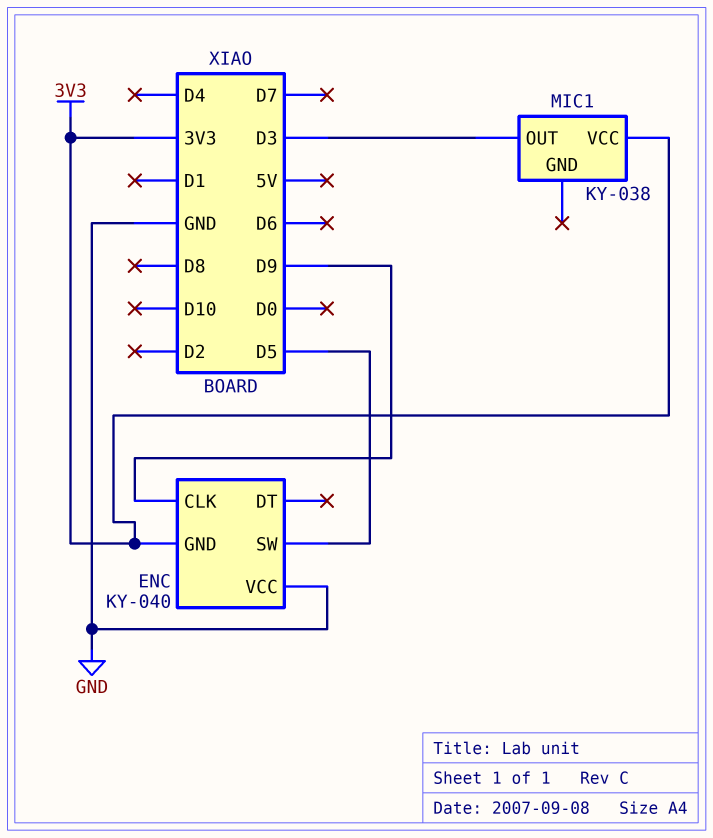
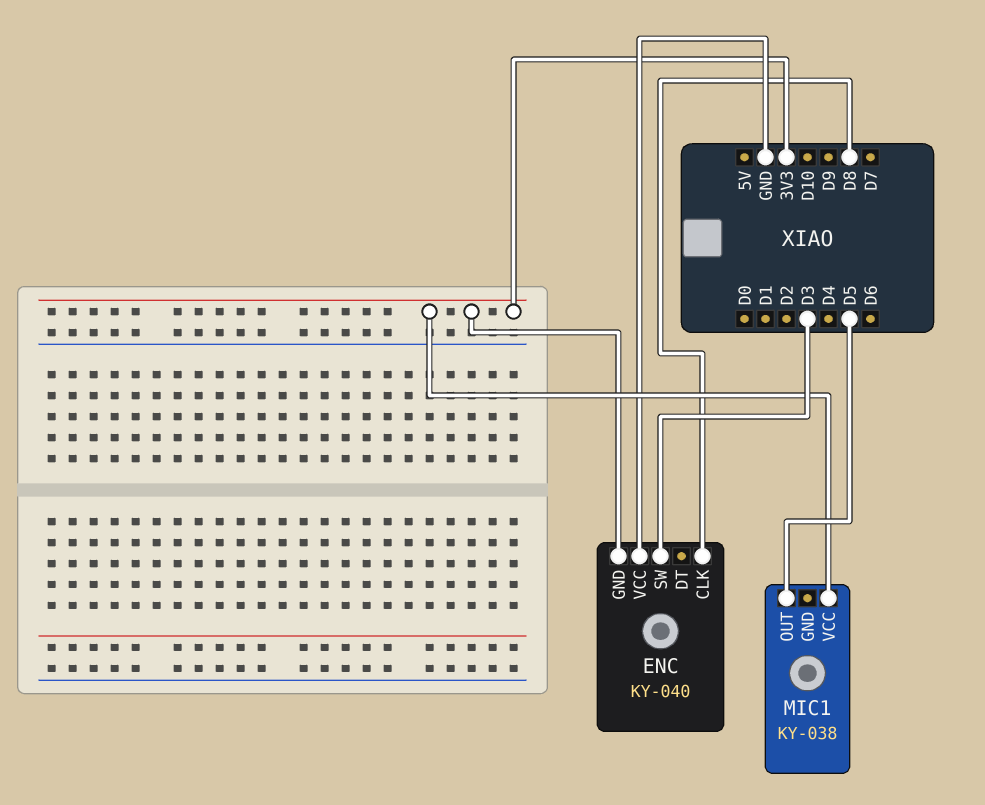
ENC pin CLK: D9 -> D8
ENC pin SW: D5 -> D3
MIC1 pin OUT: D3 -> D5

